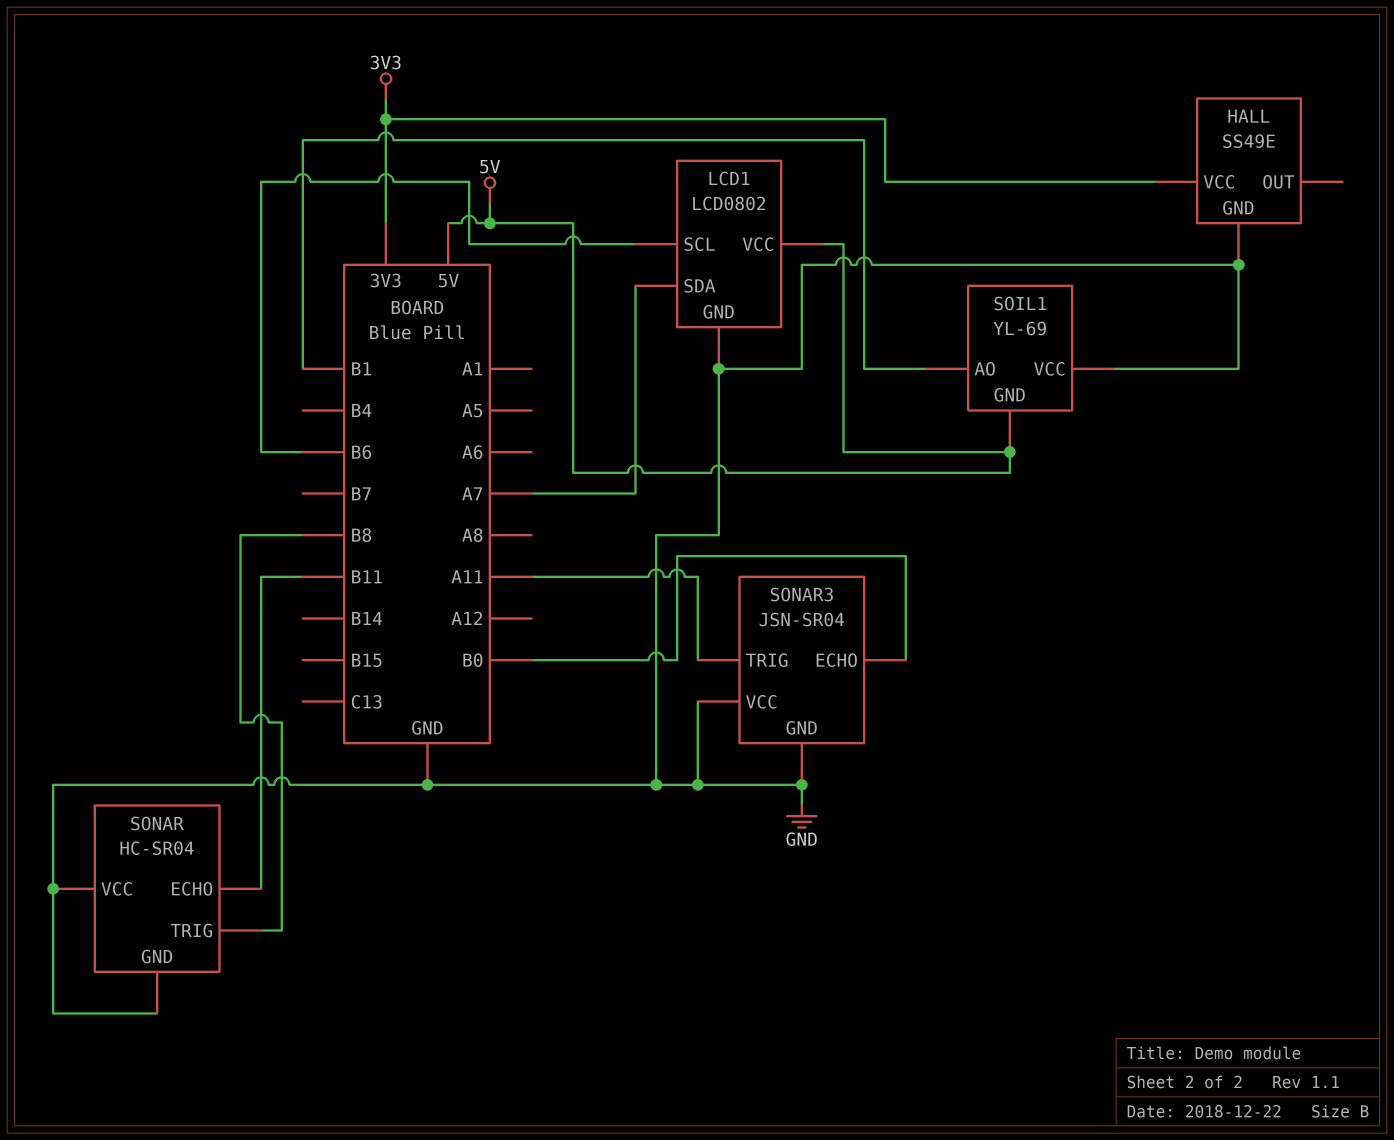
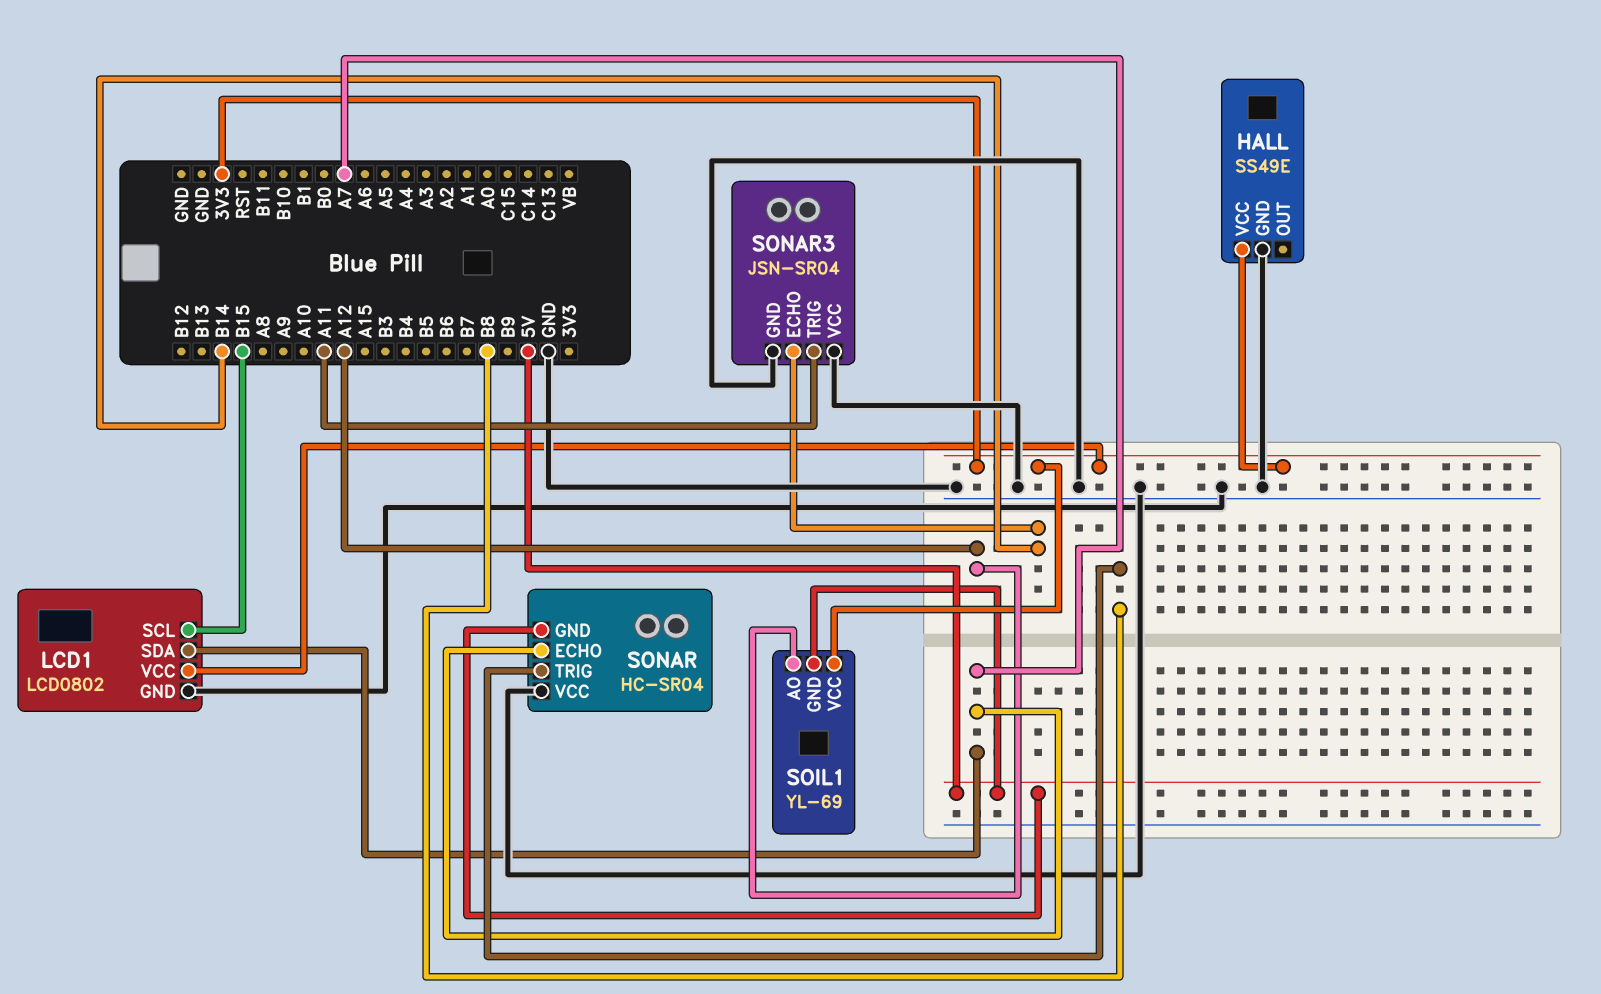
LCD1 pin SCL: B6 -> B15
LCD1 pin VCC: 5V -> 3V3
SOIL1 pin AO: B1 -> A12
SOIL1 pin VCC: GND -> 3V3
SONAR pin ECHO: B11 -> A7
SONAR pin GND: GND -> 5V
SONAR3 pin ECHO: B0 -> B14

